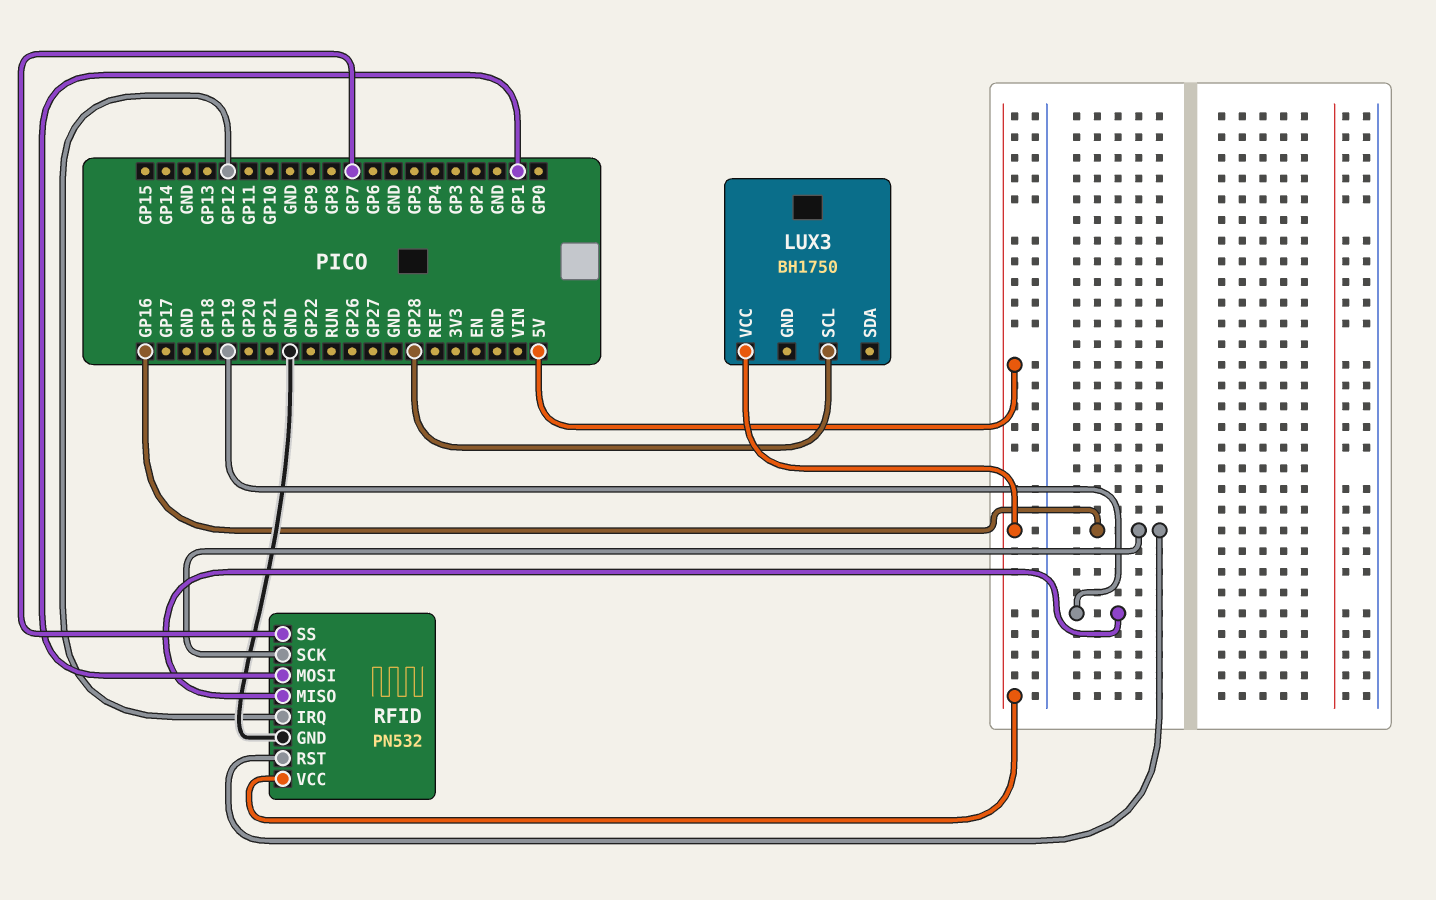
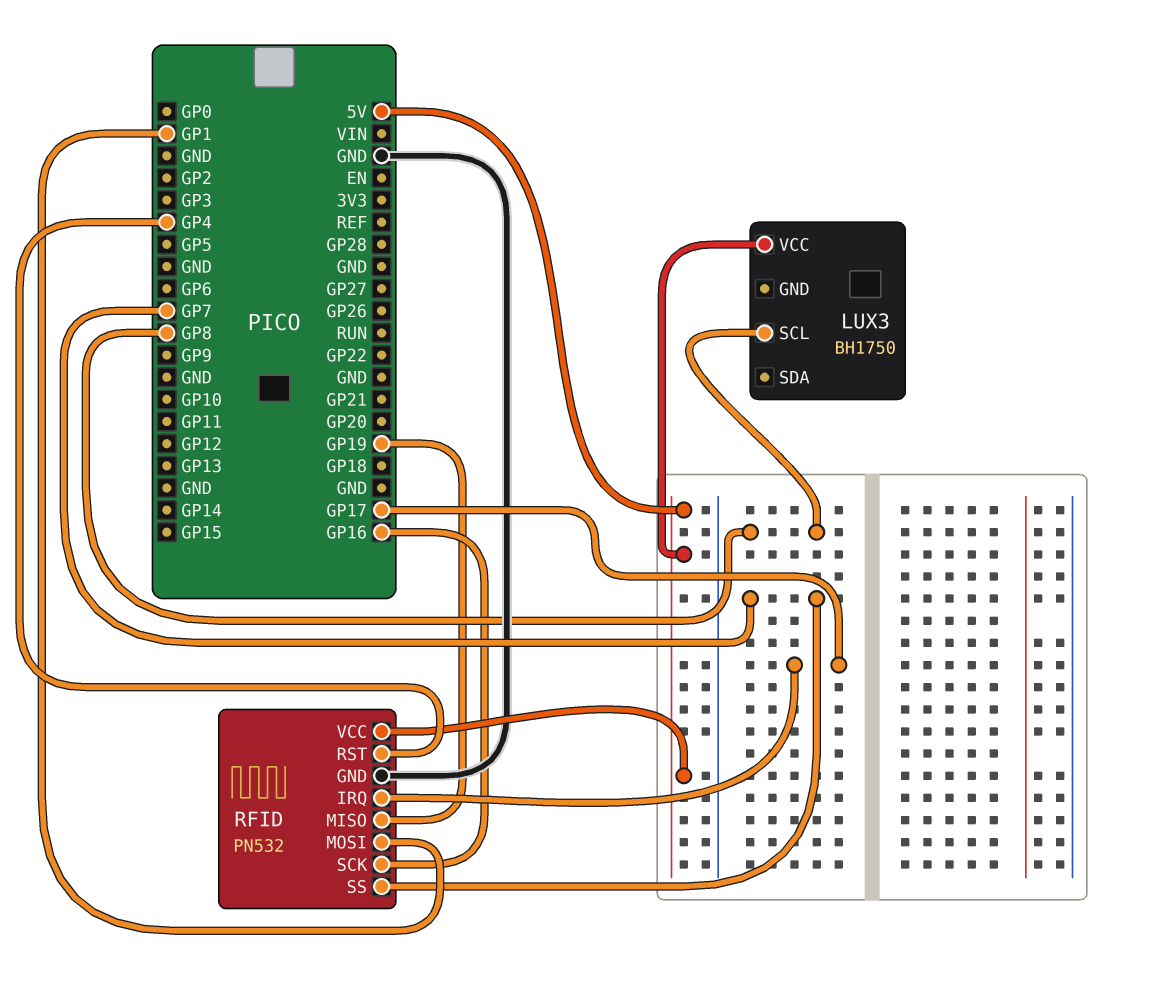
LUX3 pin SCL: GP28 -> GP8
RFID pin IRQ: GP12 -> GP17
RFID pin RST: GP16 -> GP4

